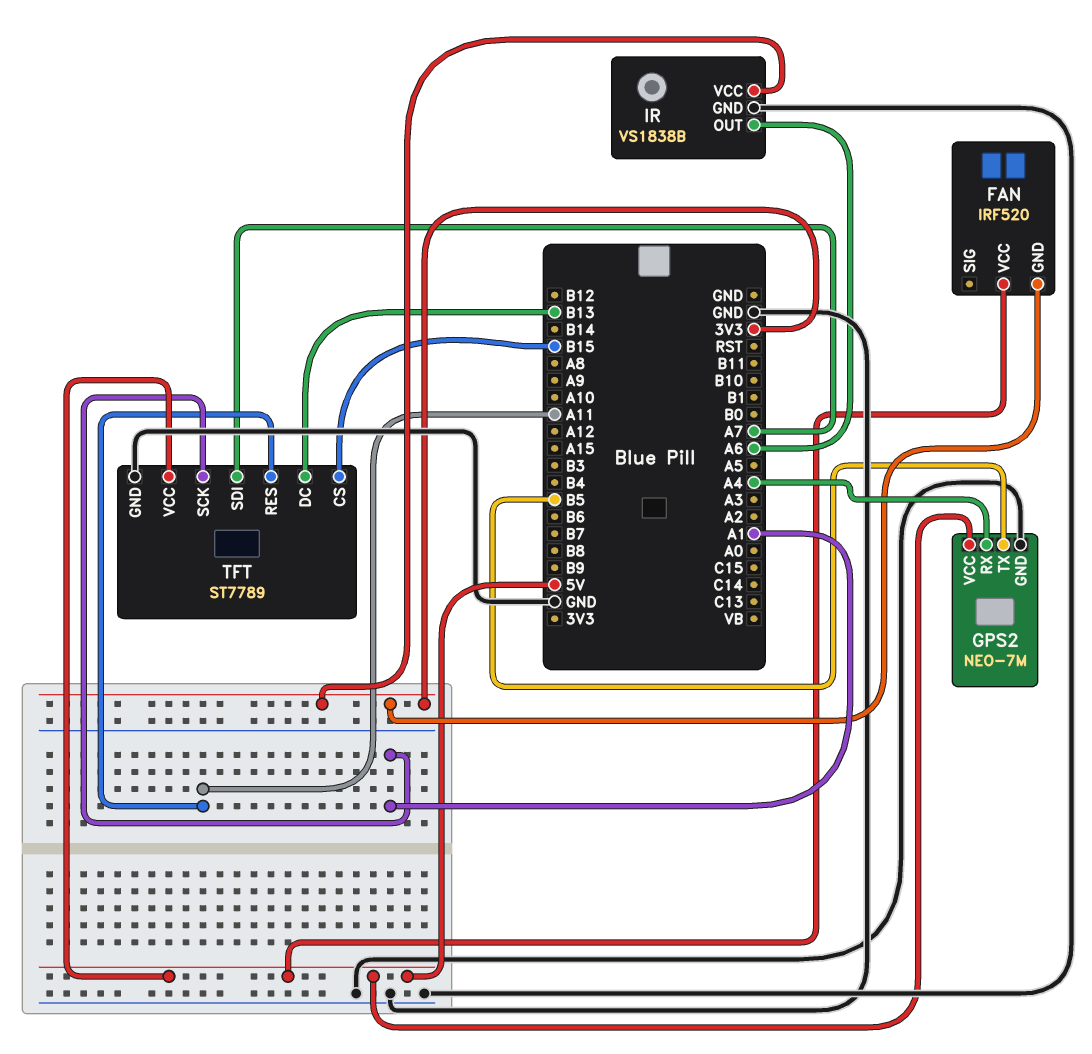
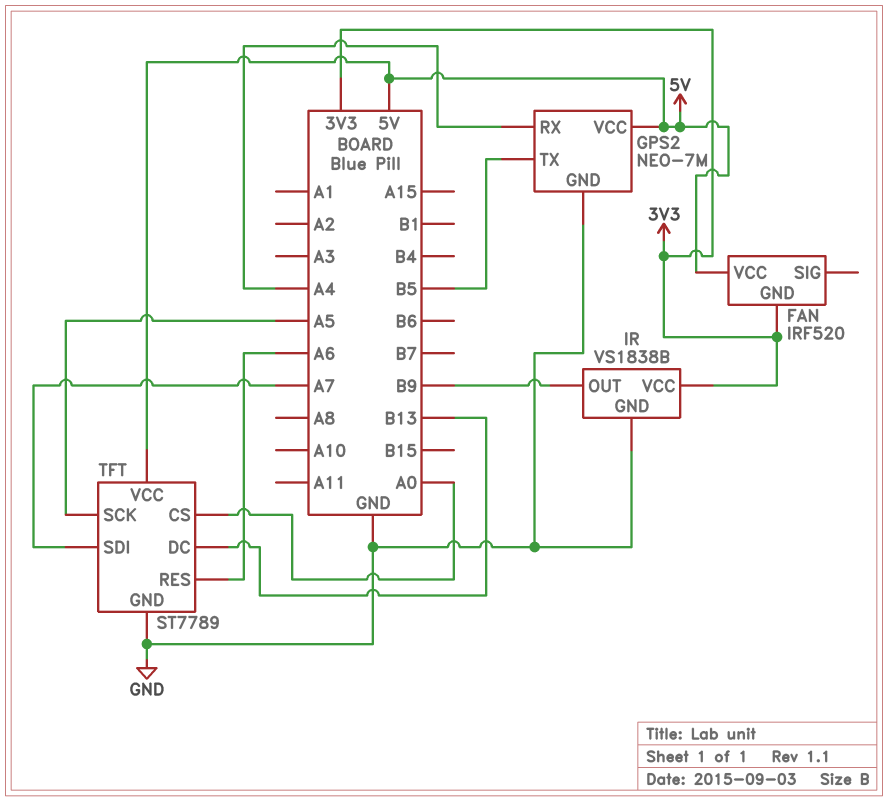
IR pin OUT: A6 -> B9
TFT pin CS: B15 -> A0
TFT pin RES: A11 -> A6
TFT pin SCK: A1 -> A5

